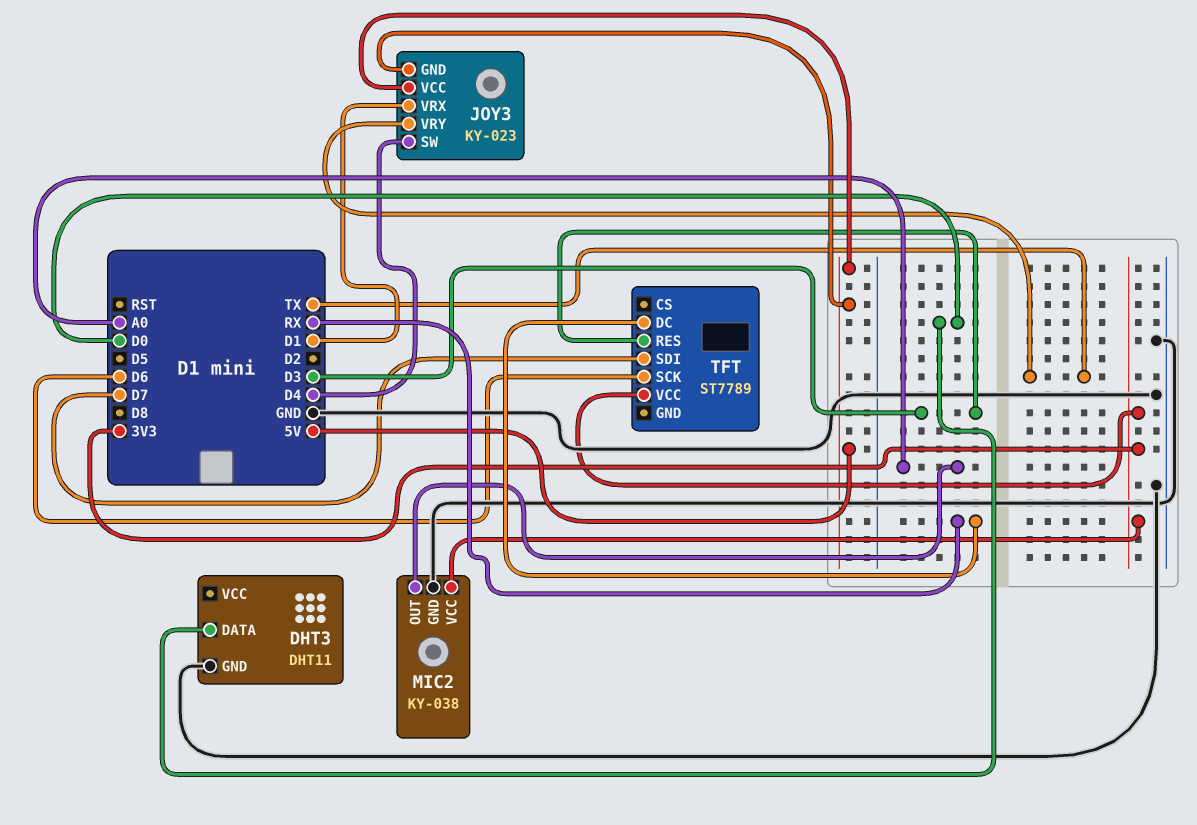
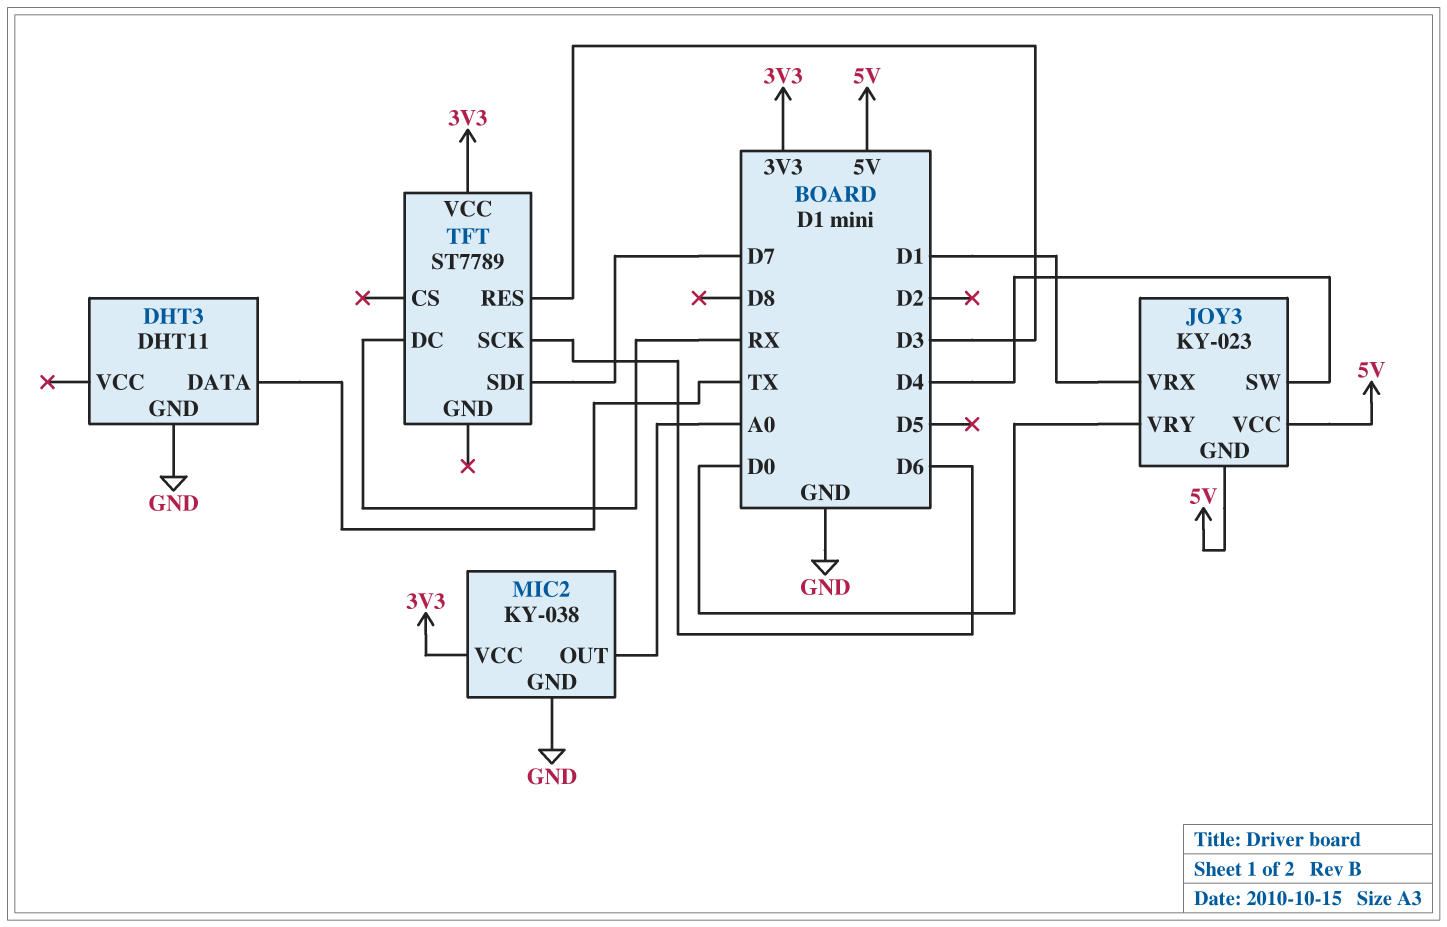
DHT3 pin DATA: D0 -> TX
JOY3 pin VRY: TX -> D0

